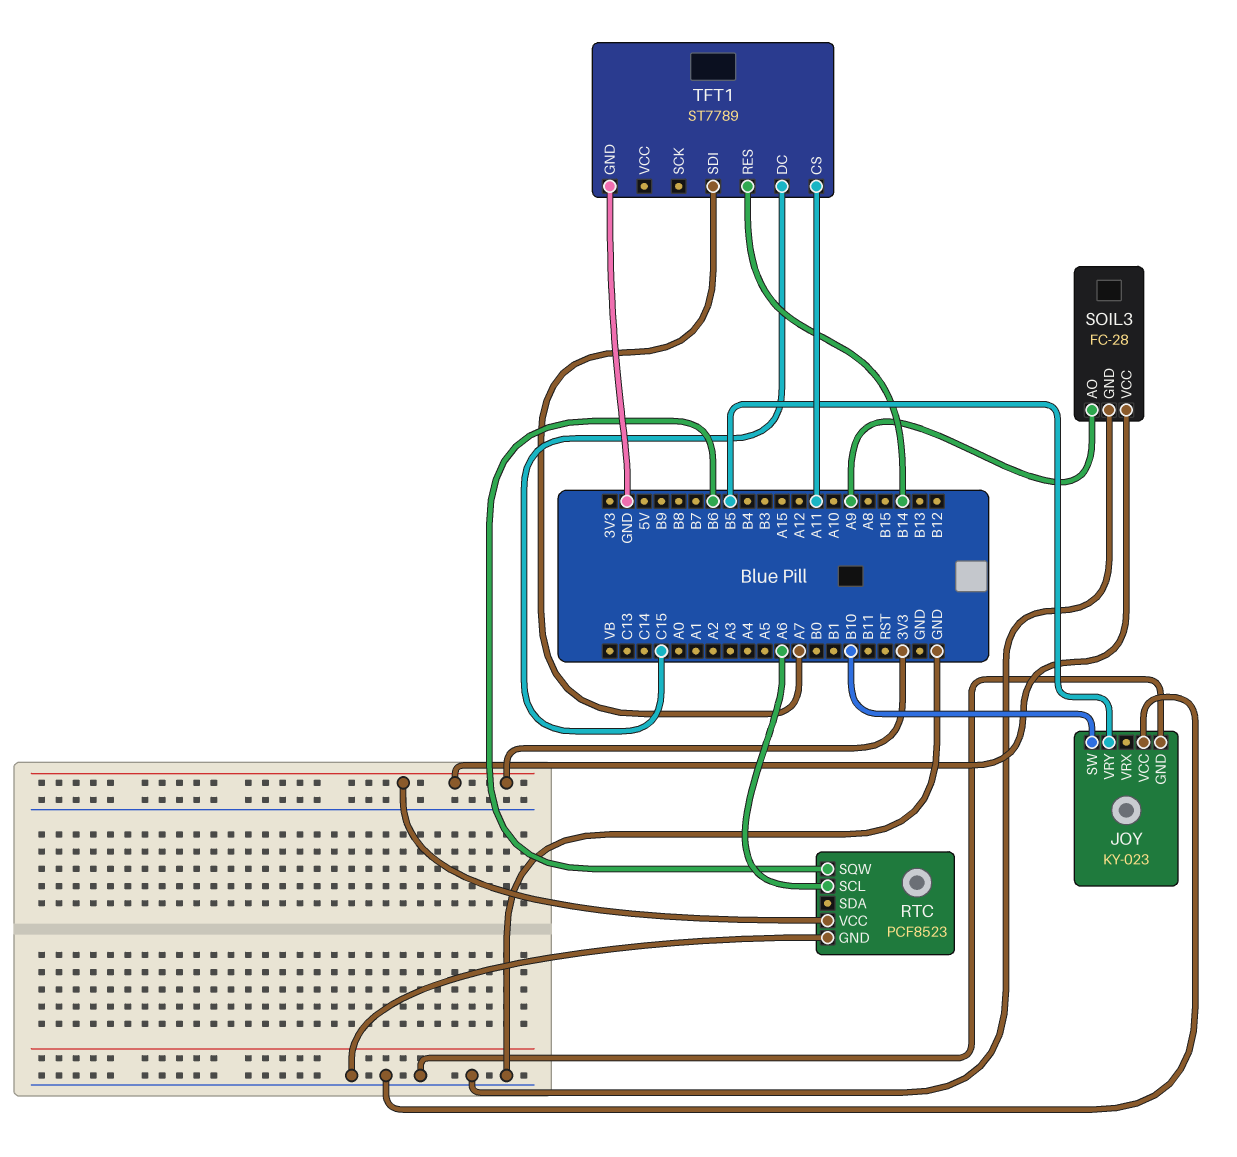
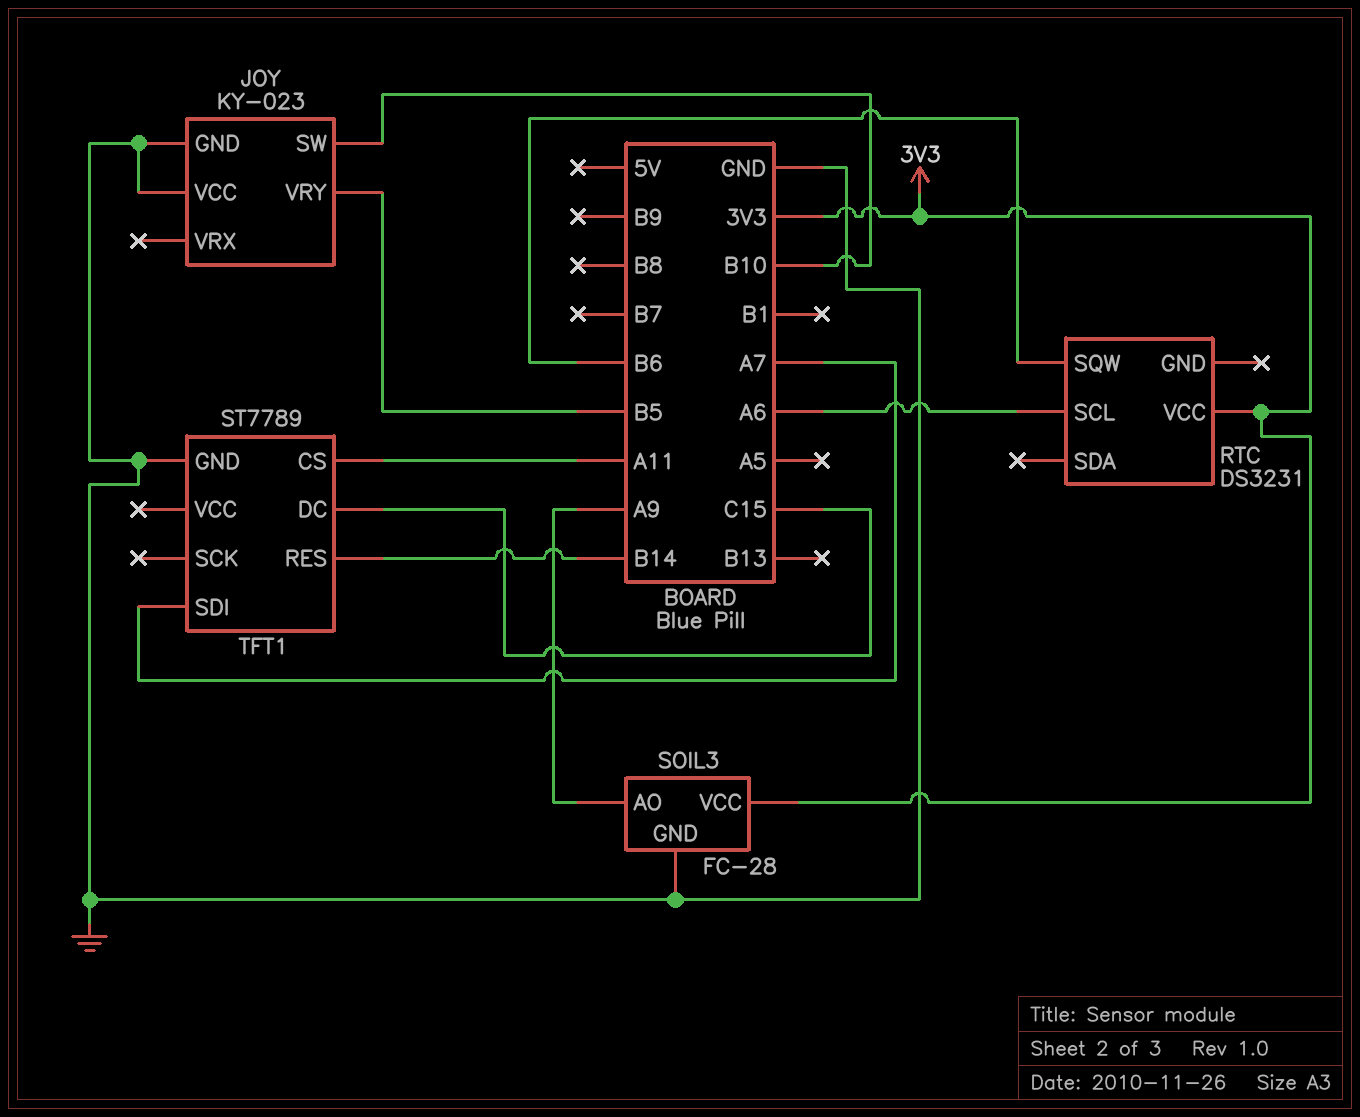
RTC: PCF8523 -> DS3231
RTC pin GND: GND -> none

